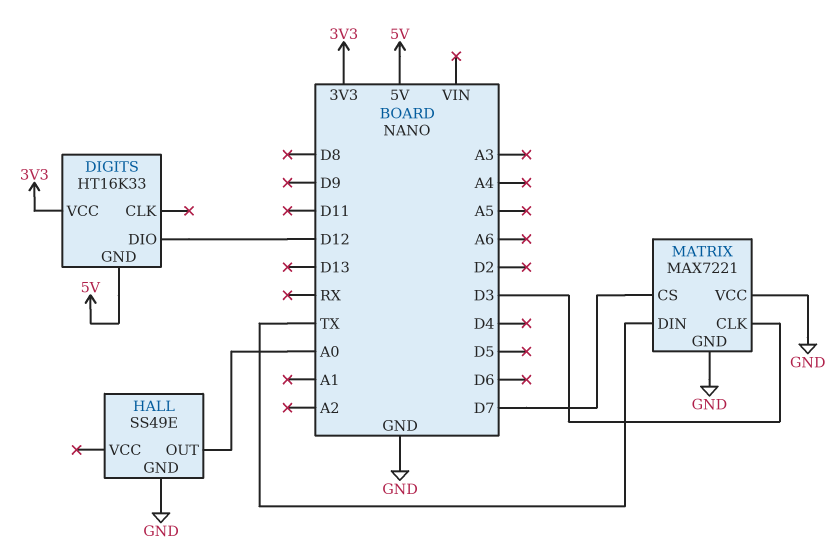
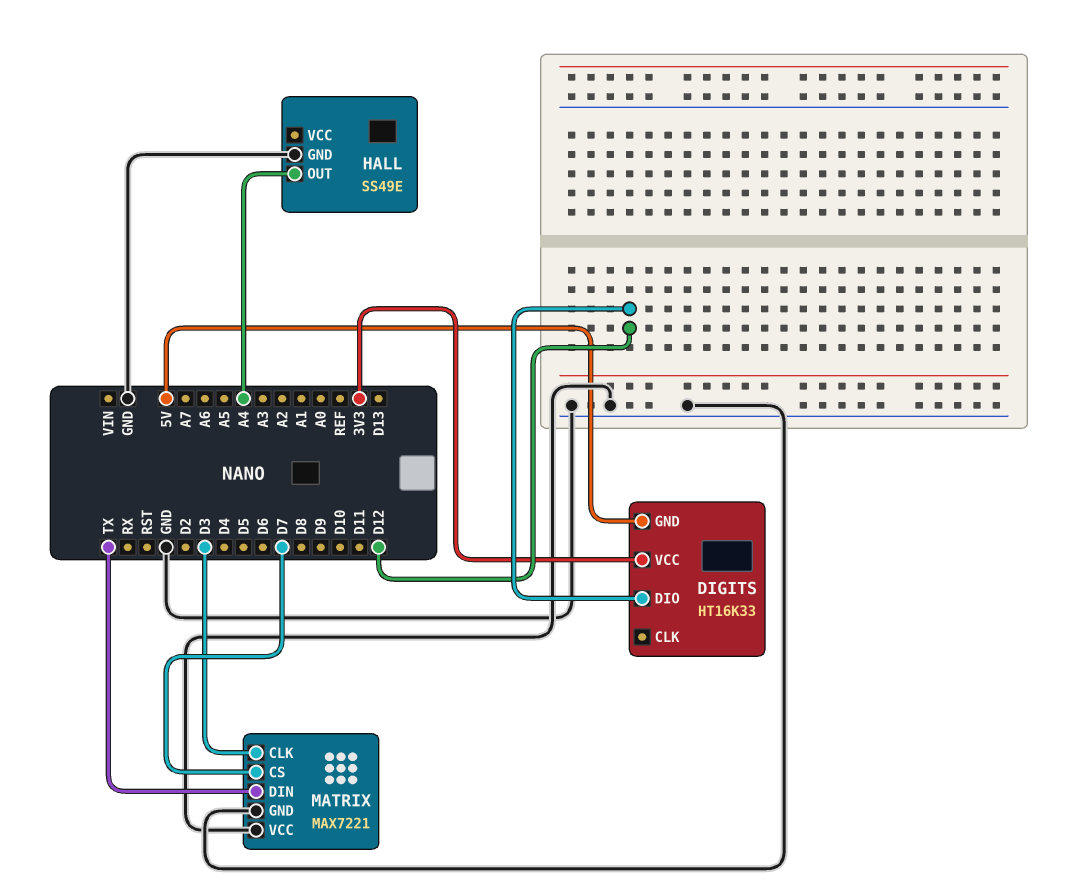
HALL pin OUT: A0 -> A4

